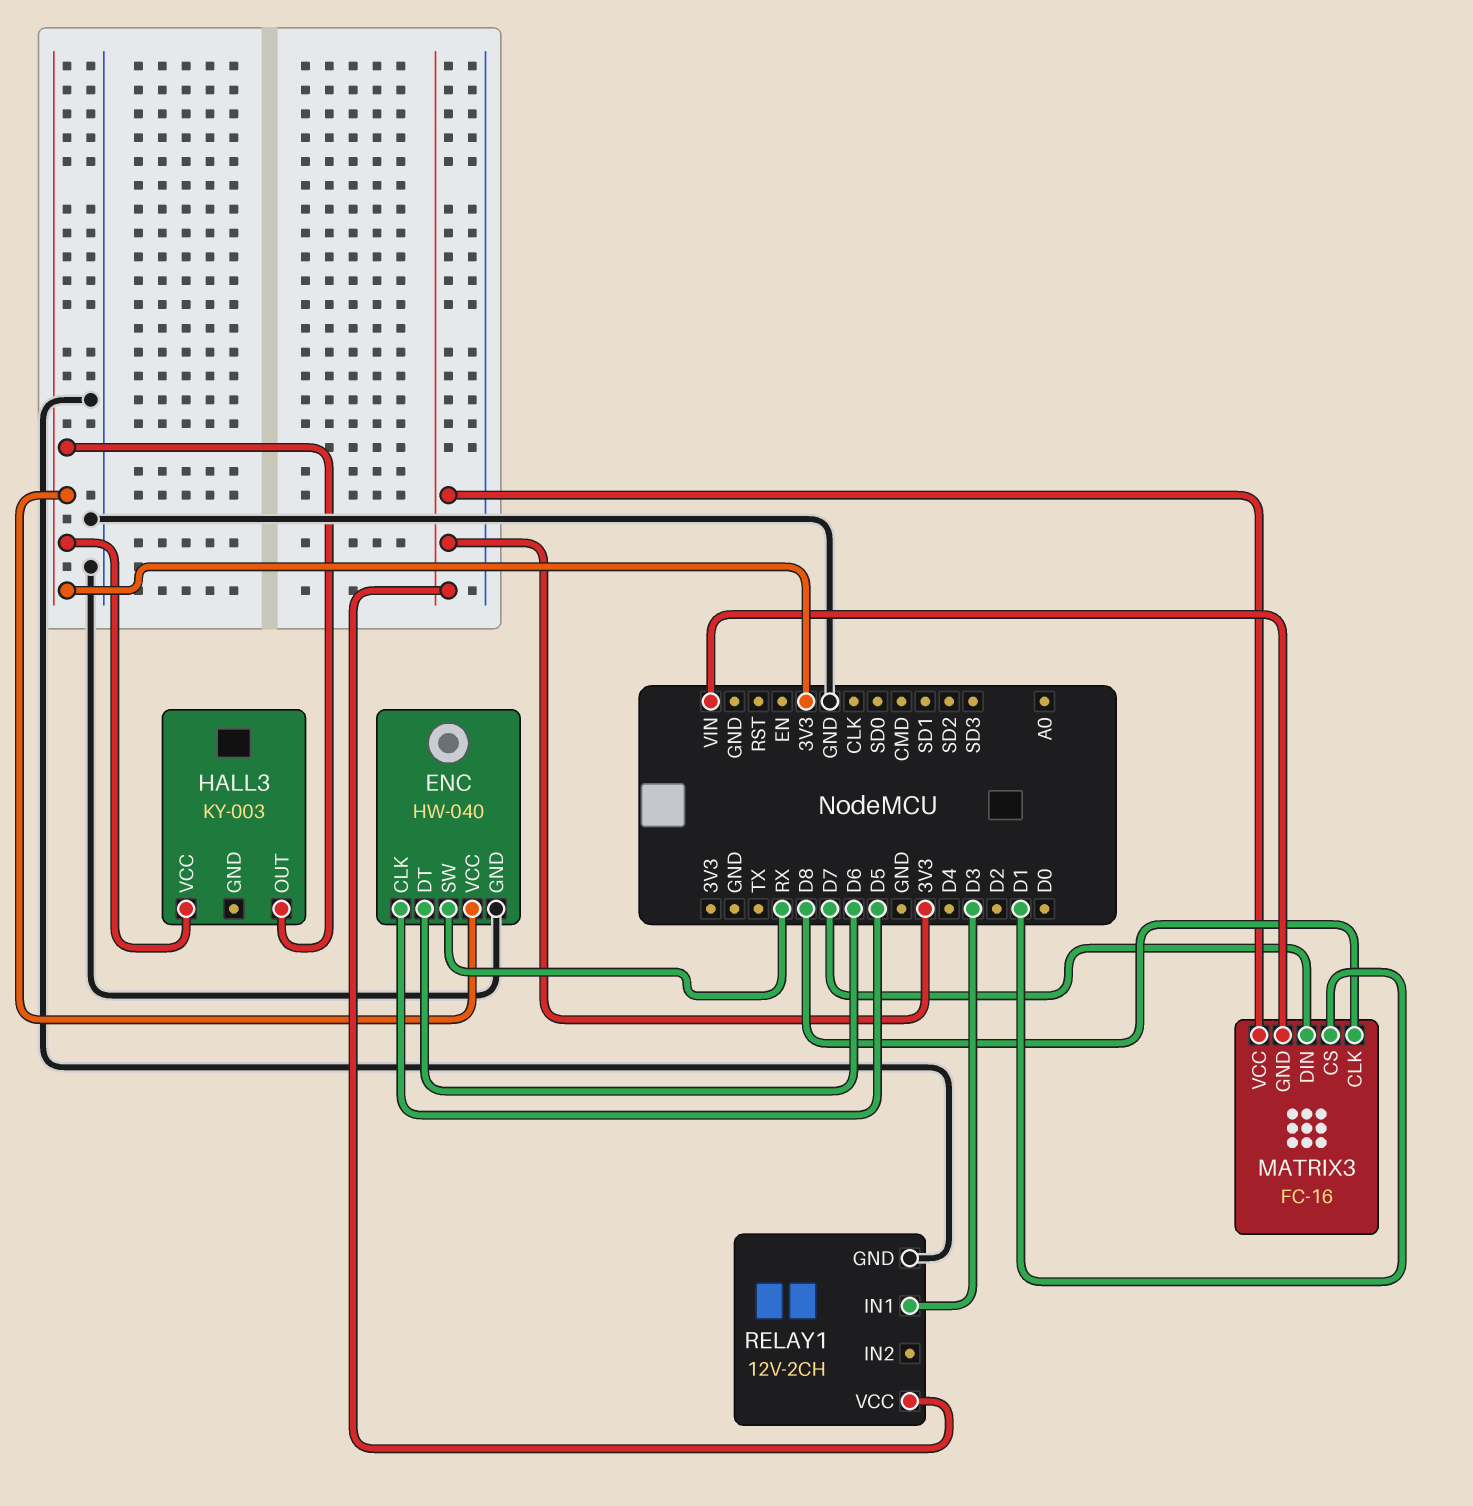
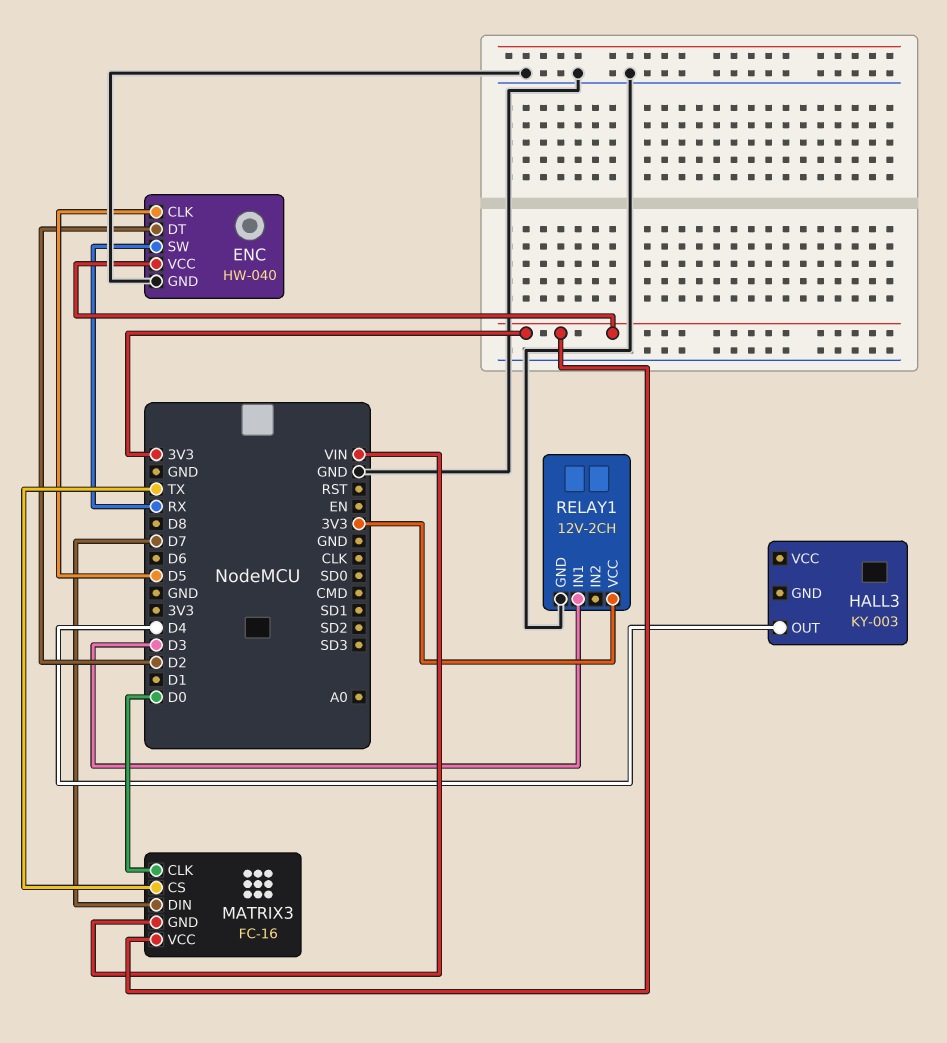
ENC pin DT: D6 -> D2
HALL3 pin OUT: 3V3 -> D4
HALL3 pin VCC: 3V3 -> none
MATRIX3 pin CLK: D8 -> D0
MATRIX3 pin CS: D1 -> TX

